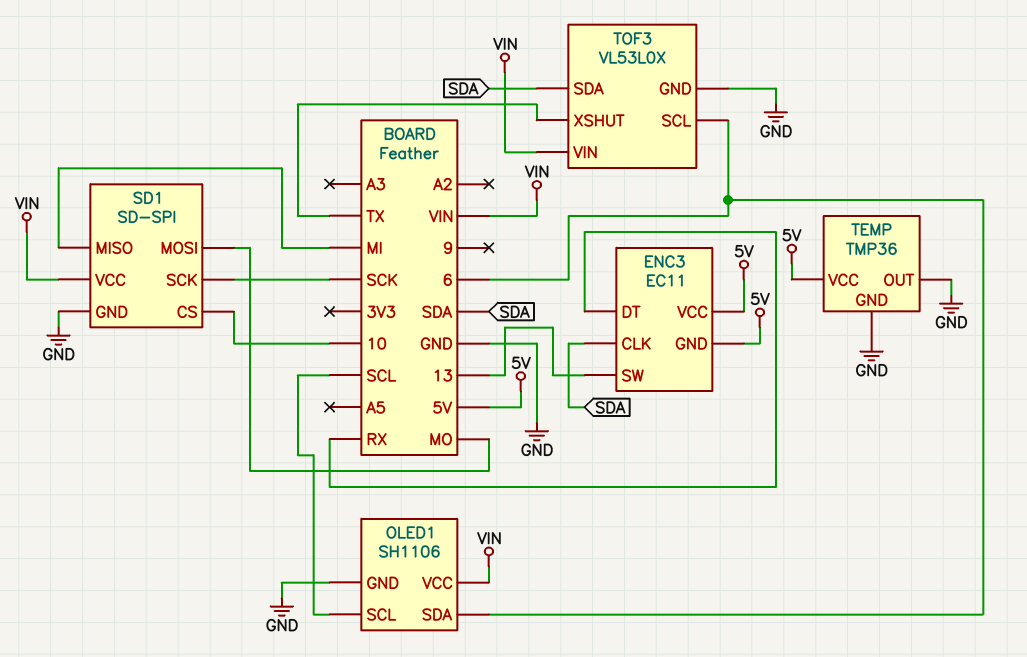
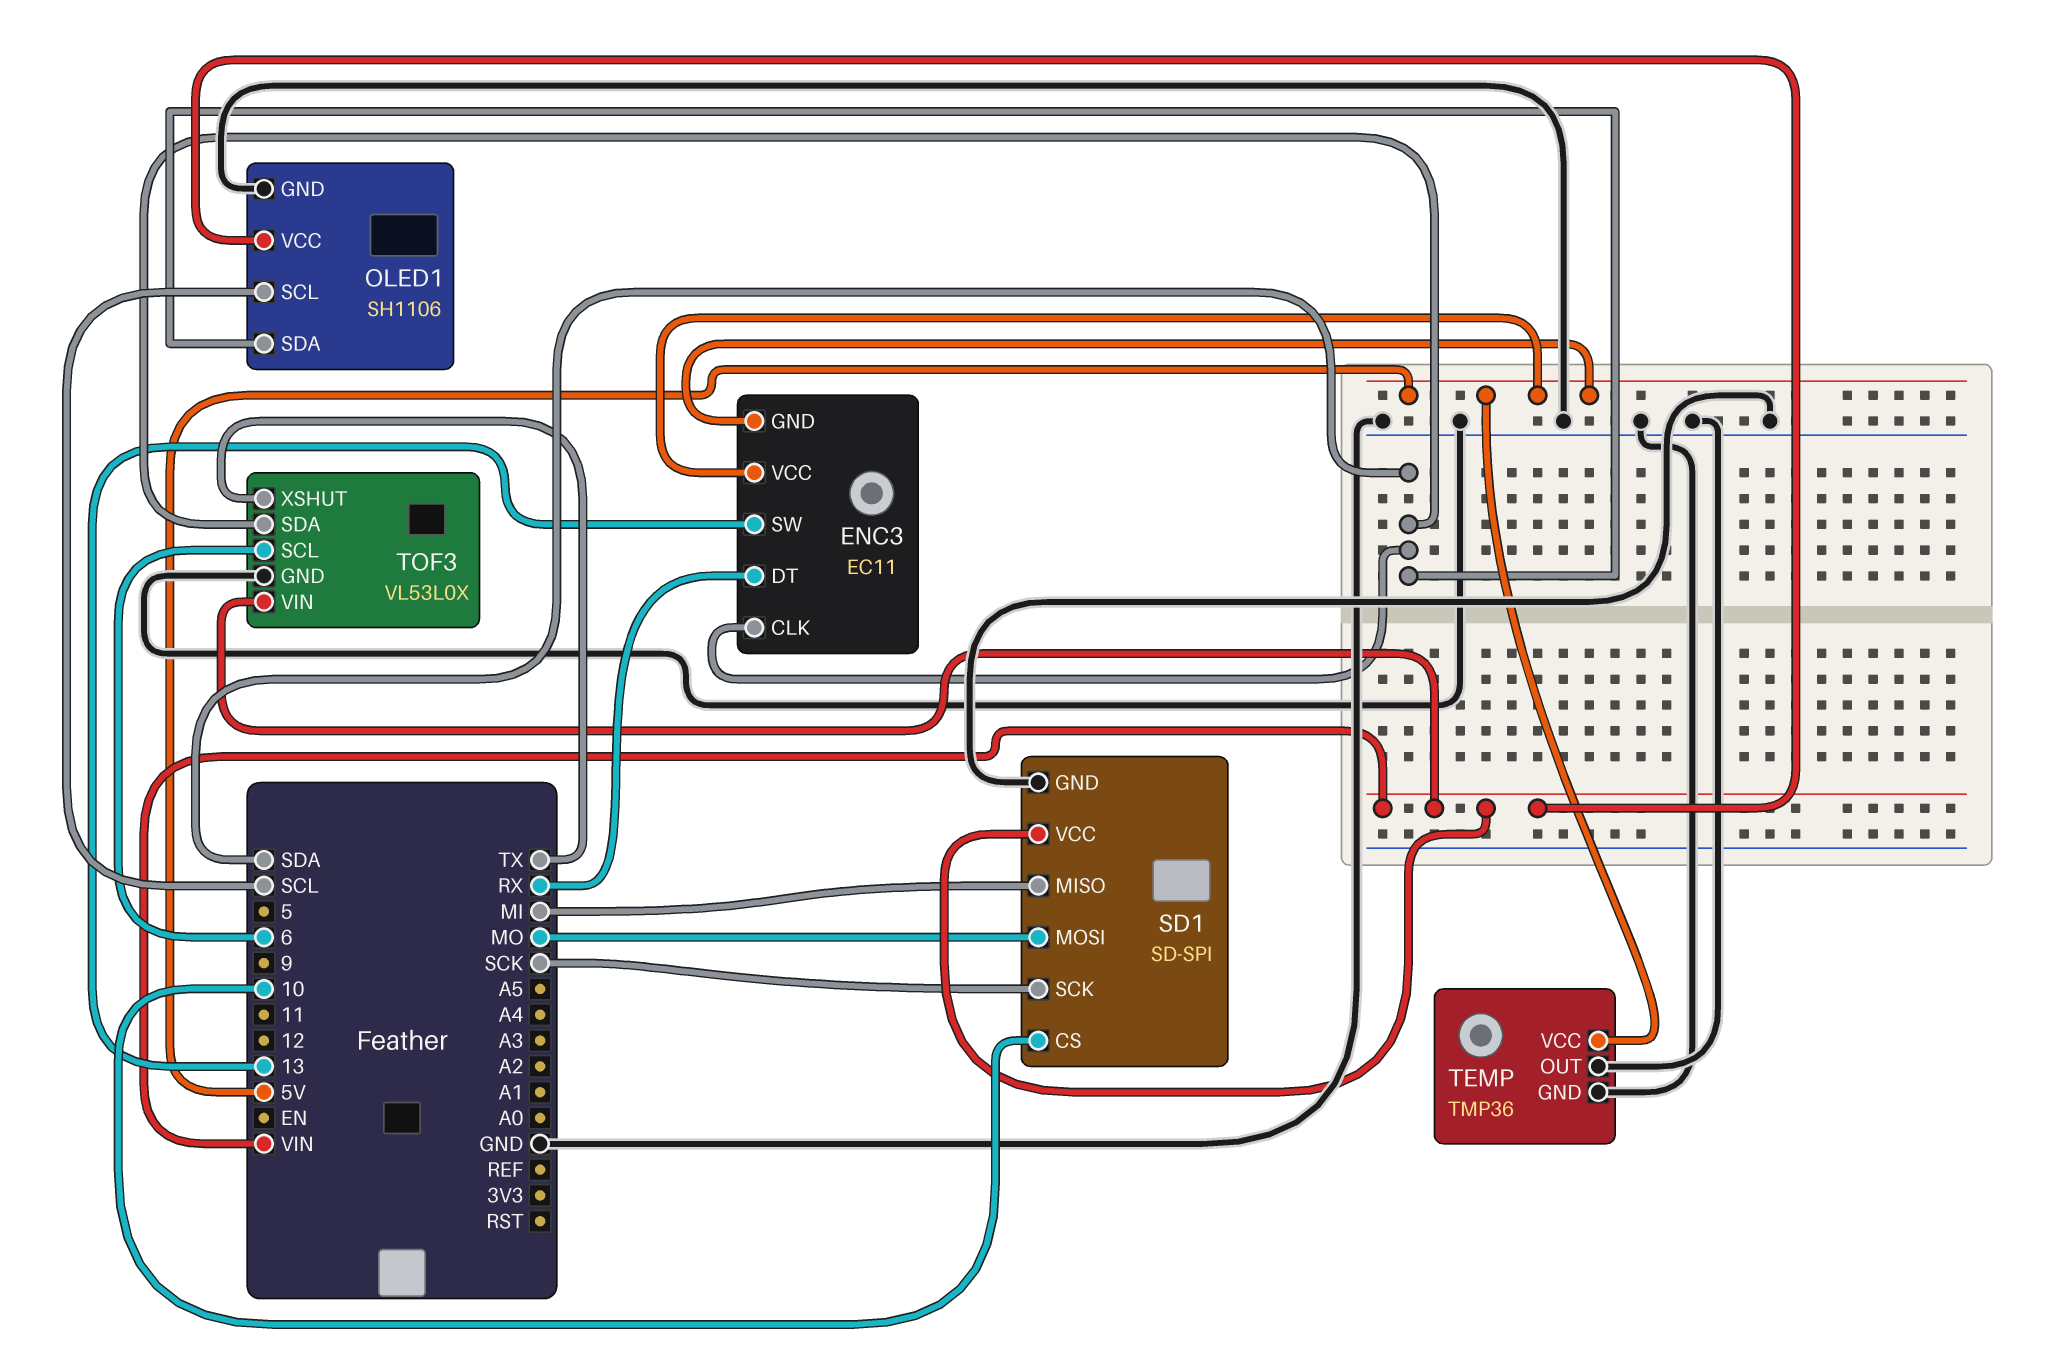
OLED1 pin SDA: 6 -> SDA

